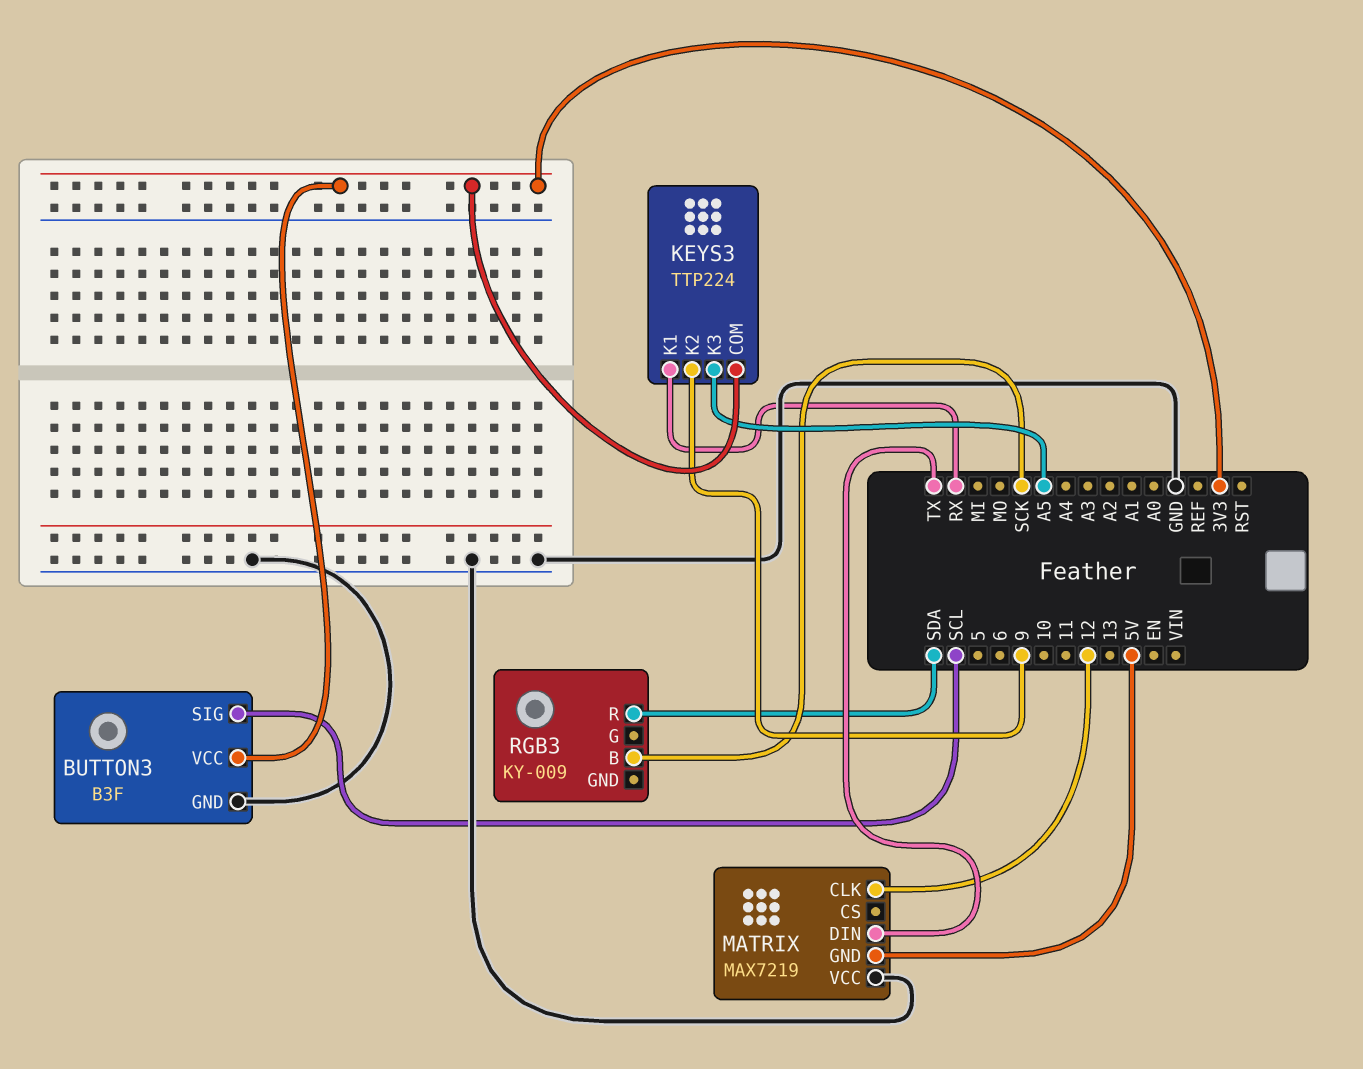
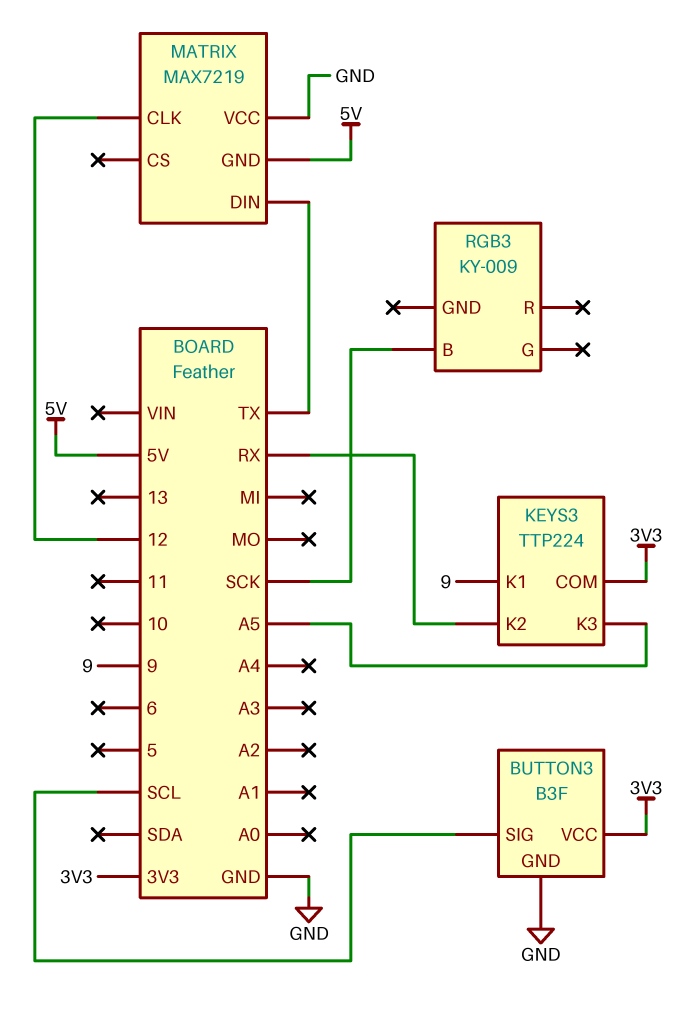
KEYS3 pin K1: RX -> 9
KEYS3 pin K2: 9 -> RX
RGB3 pin R: SDA -> none

